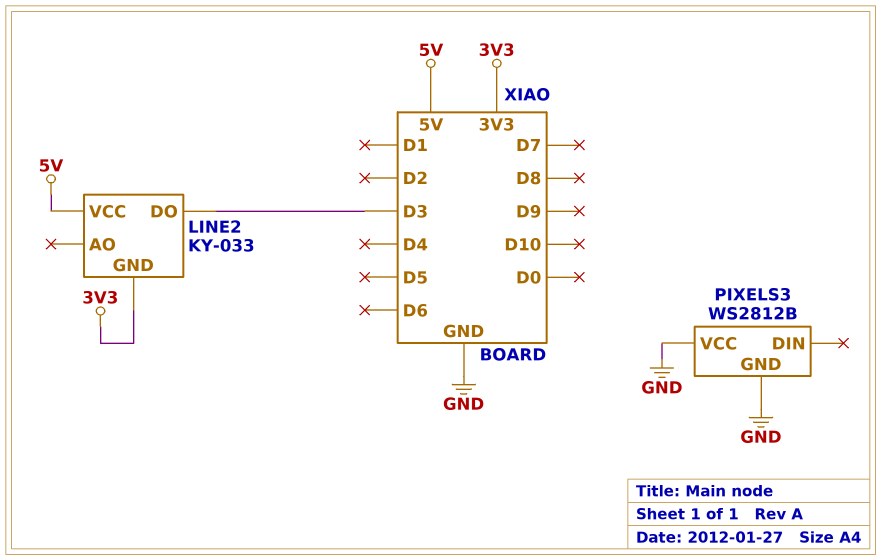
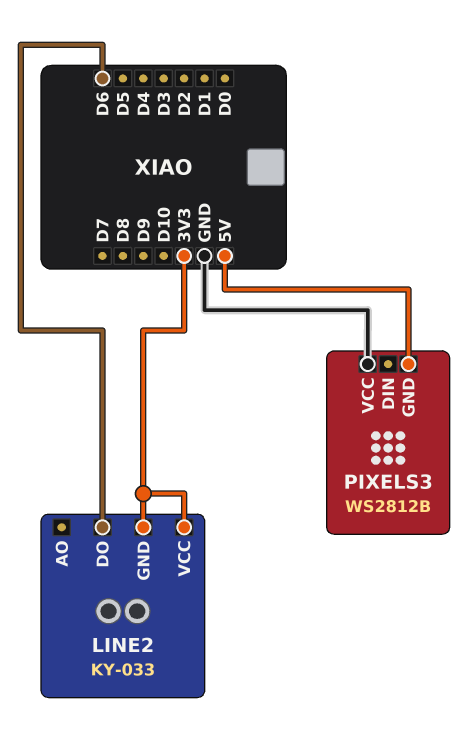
LINE2 pin DO: D3 -> D6
LINE2 pin VCC: 5V -> 3V3
PIXELS3 pin GND: GND -> 5V

